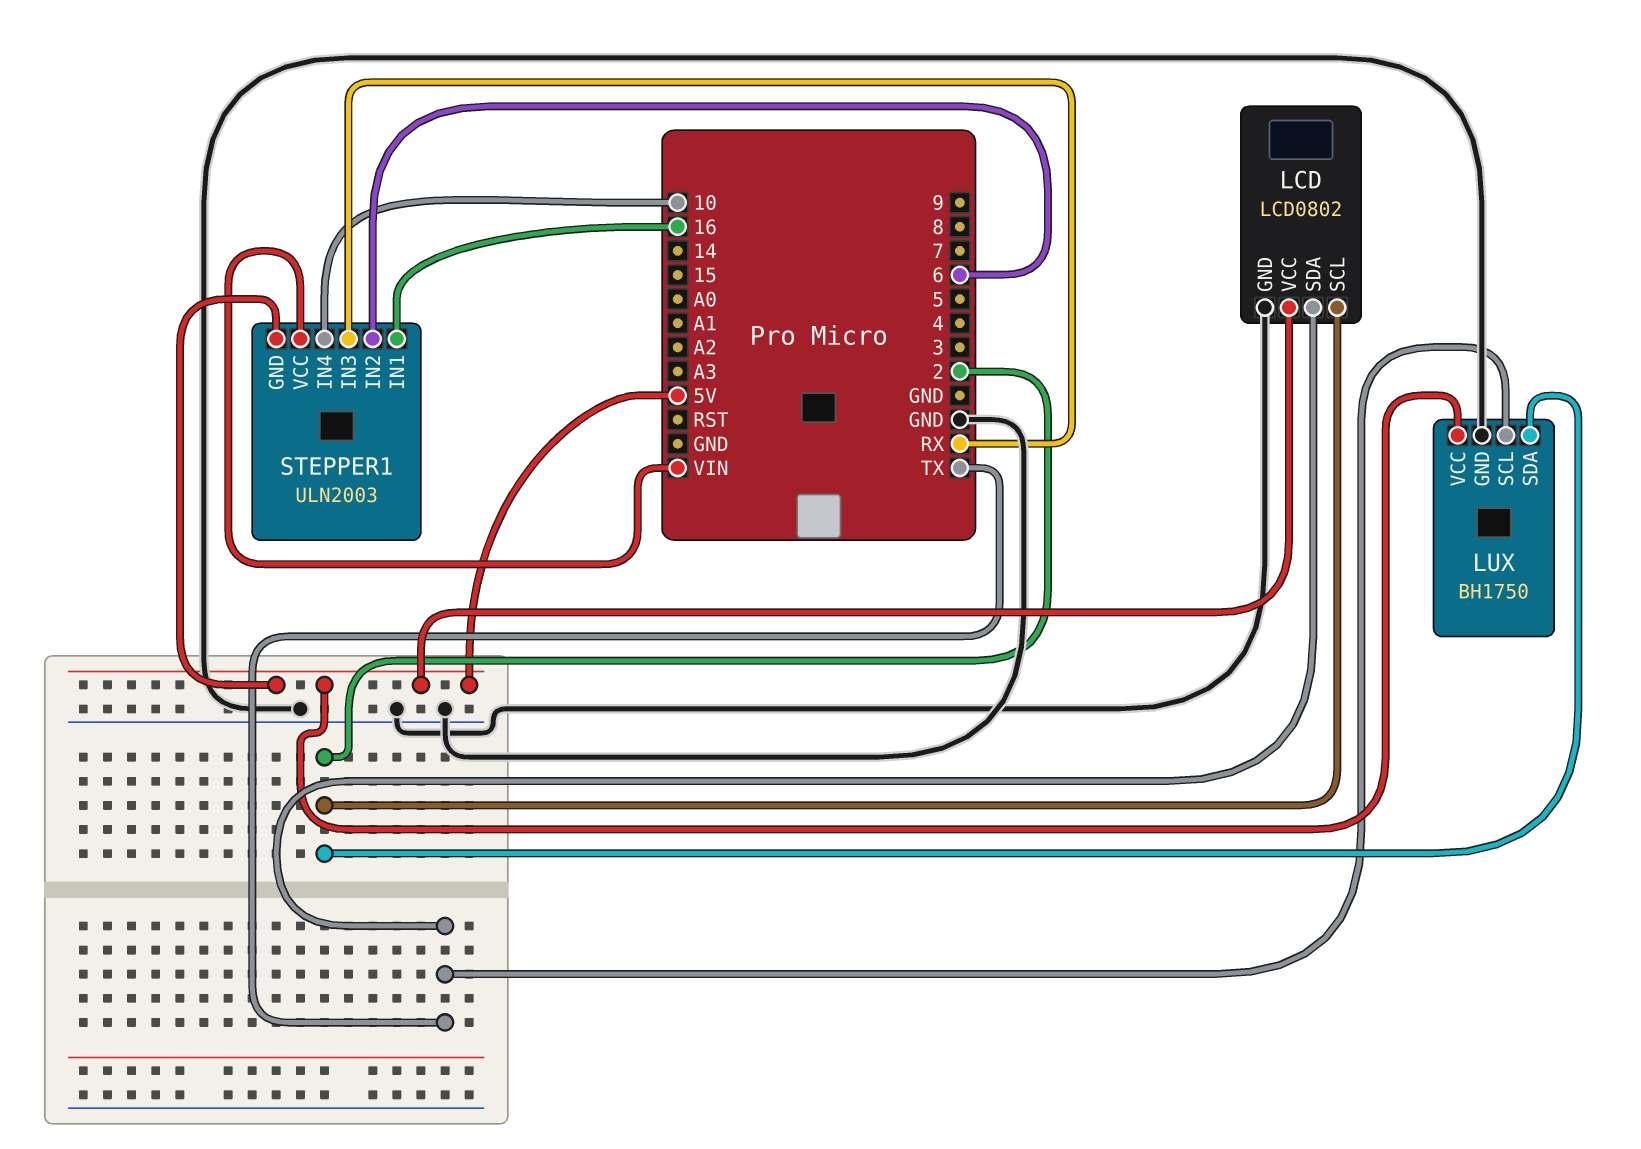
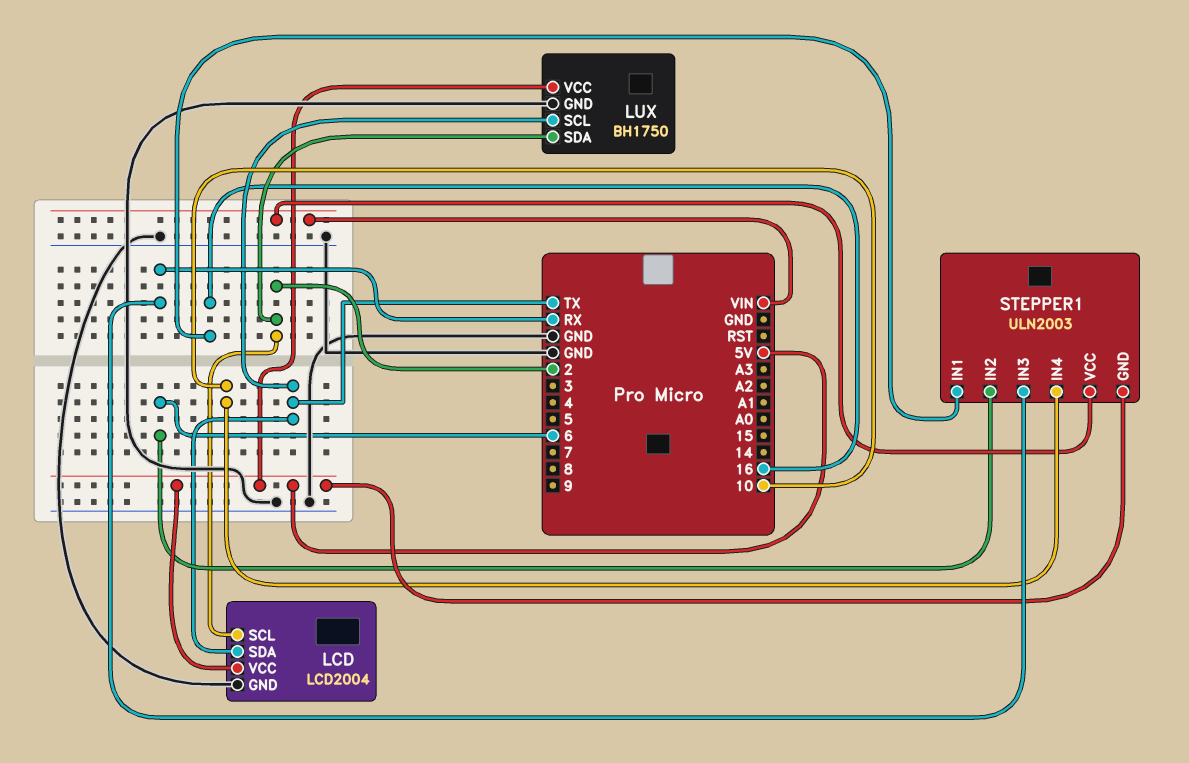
LCD: LCD0802 -> LCD2004

